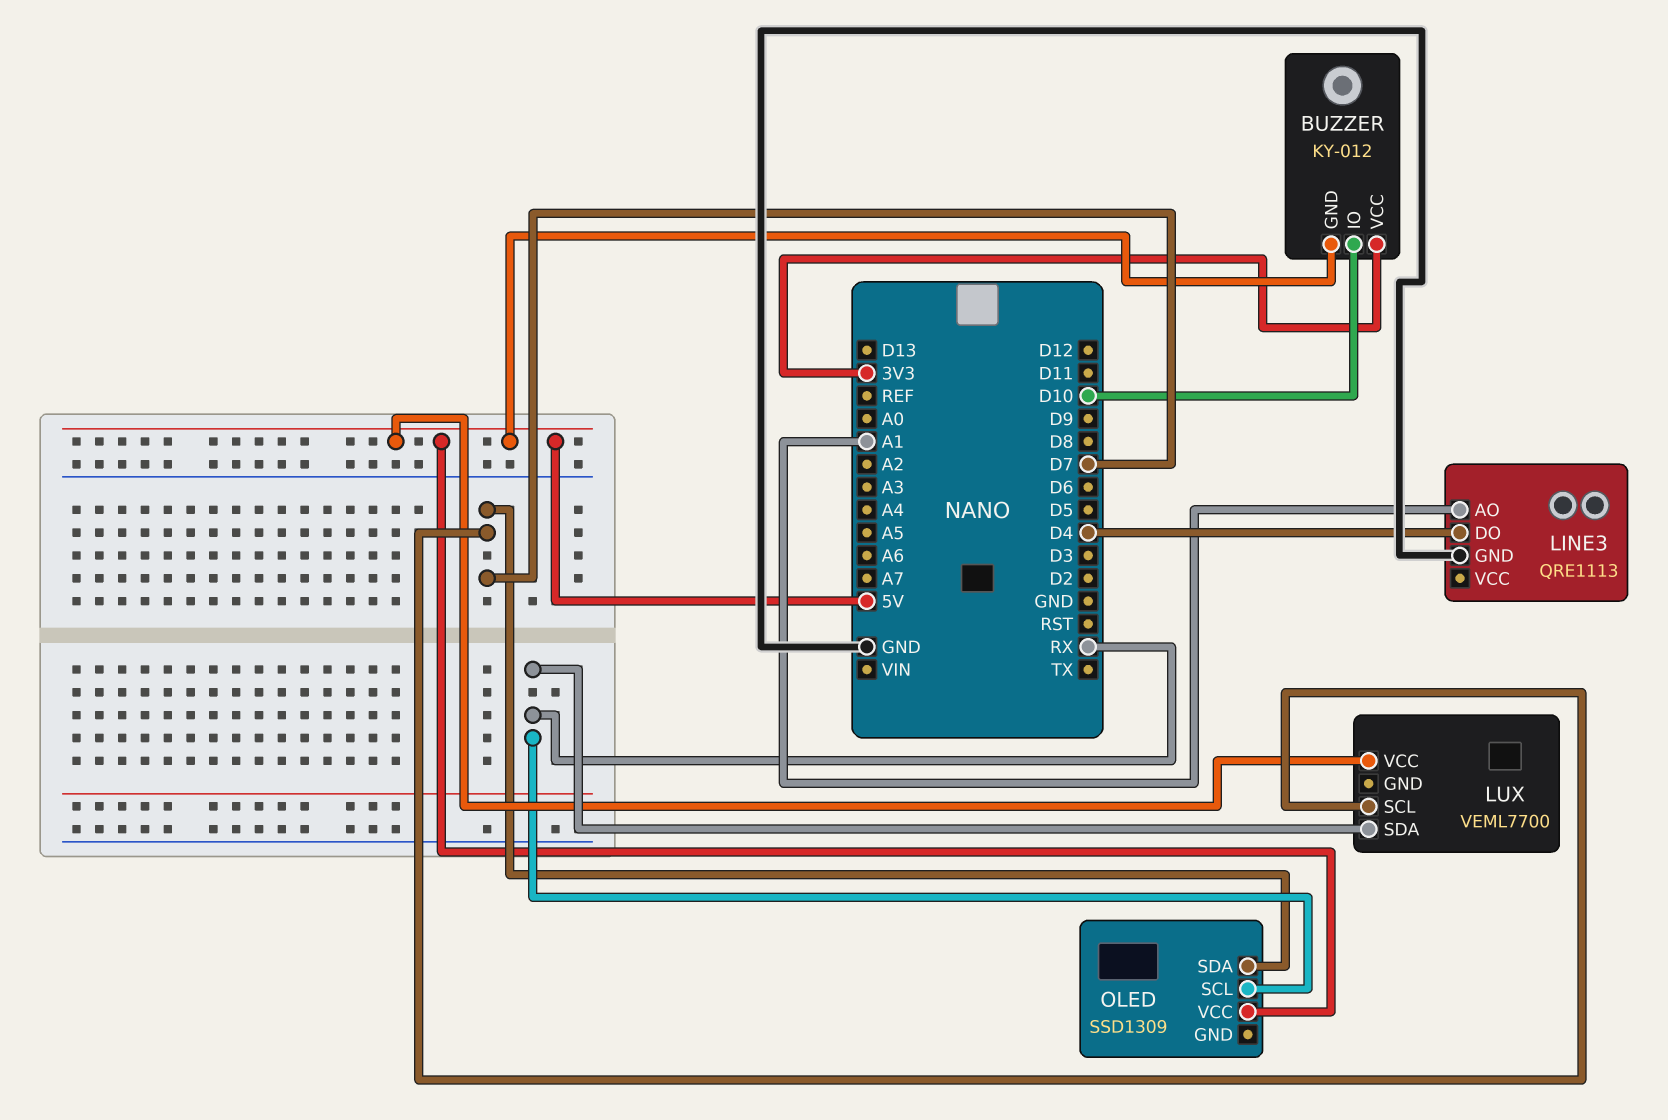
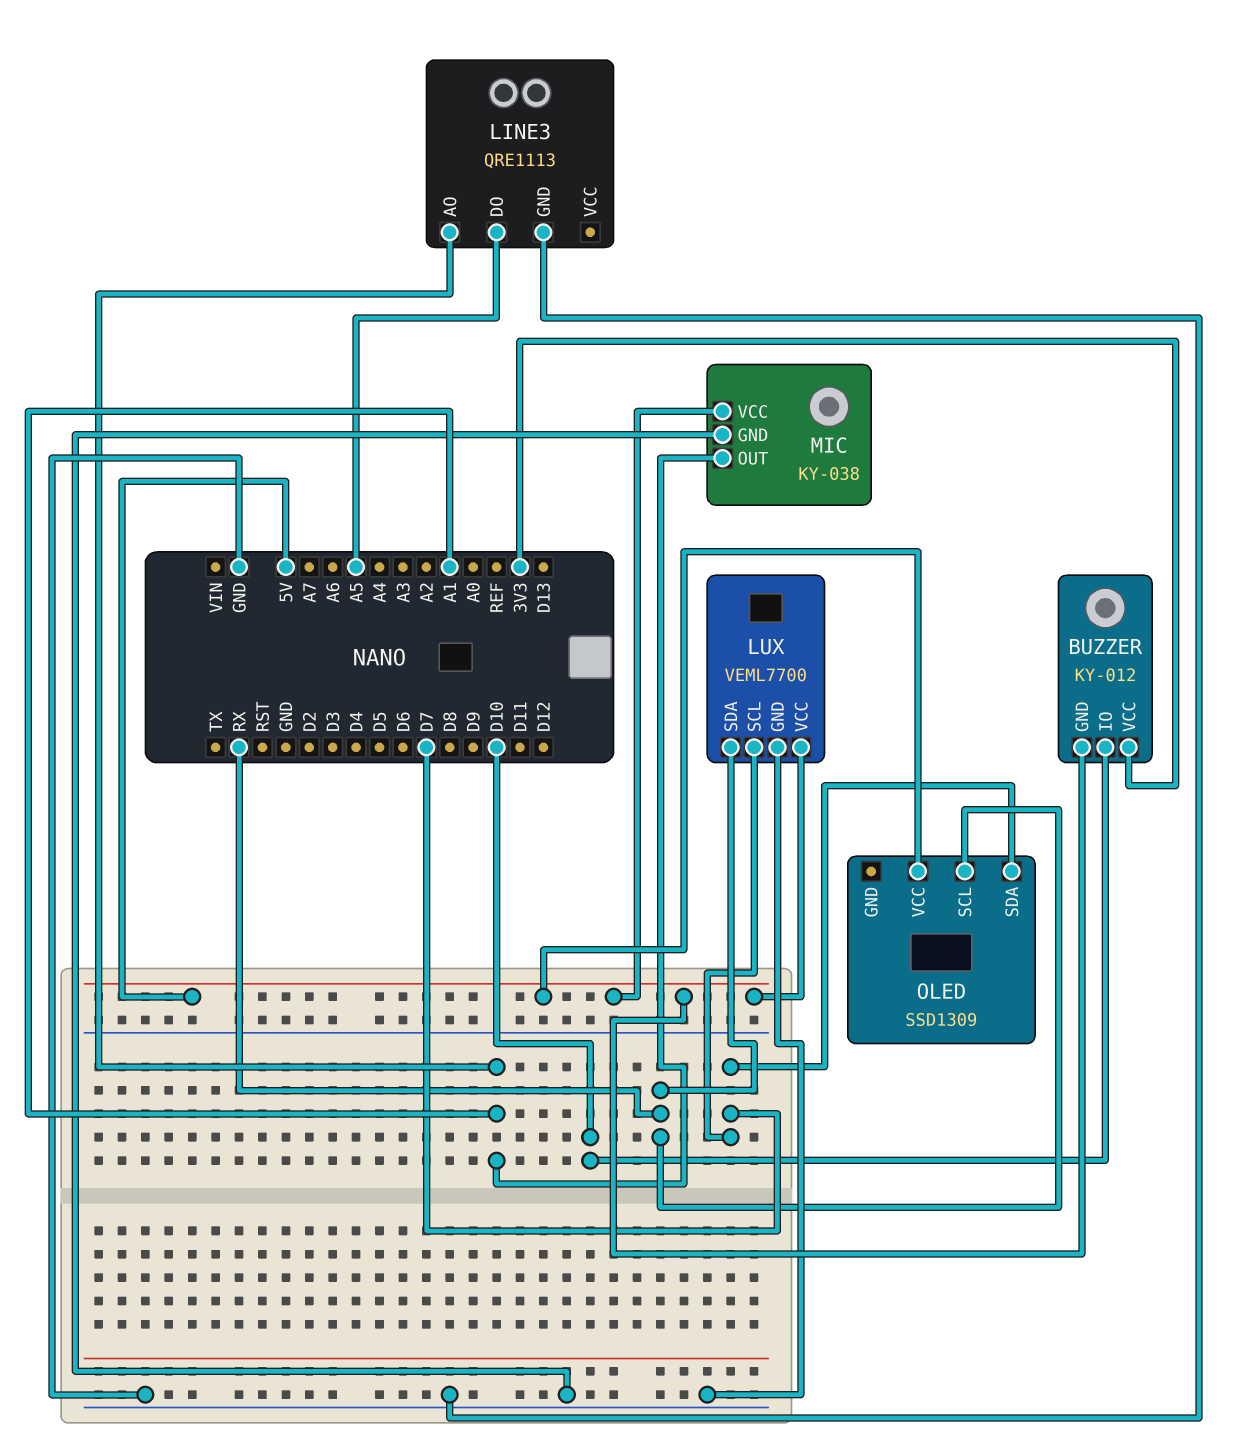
LINE3 pin DO: D4 -> A5
LUX pin GND: none -> GND
MIC: none -> KY-038
MIC pin GND: none -> GND
MIC pin OUT: none -> A1
MIC pin VCC: none -> 5V

